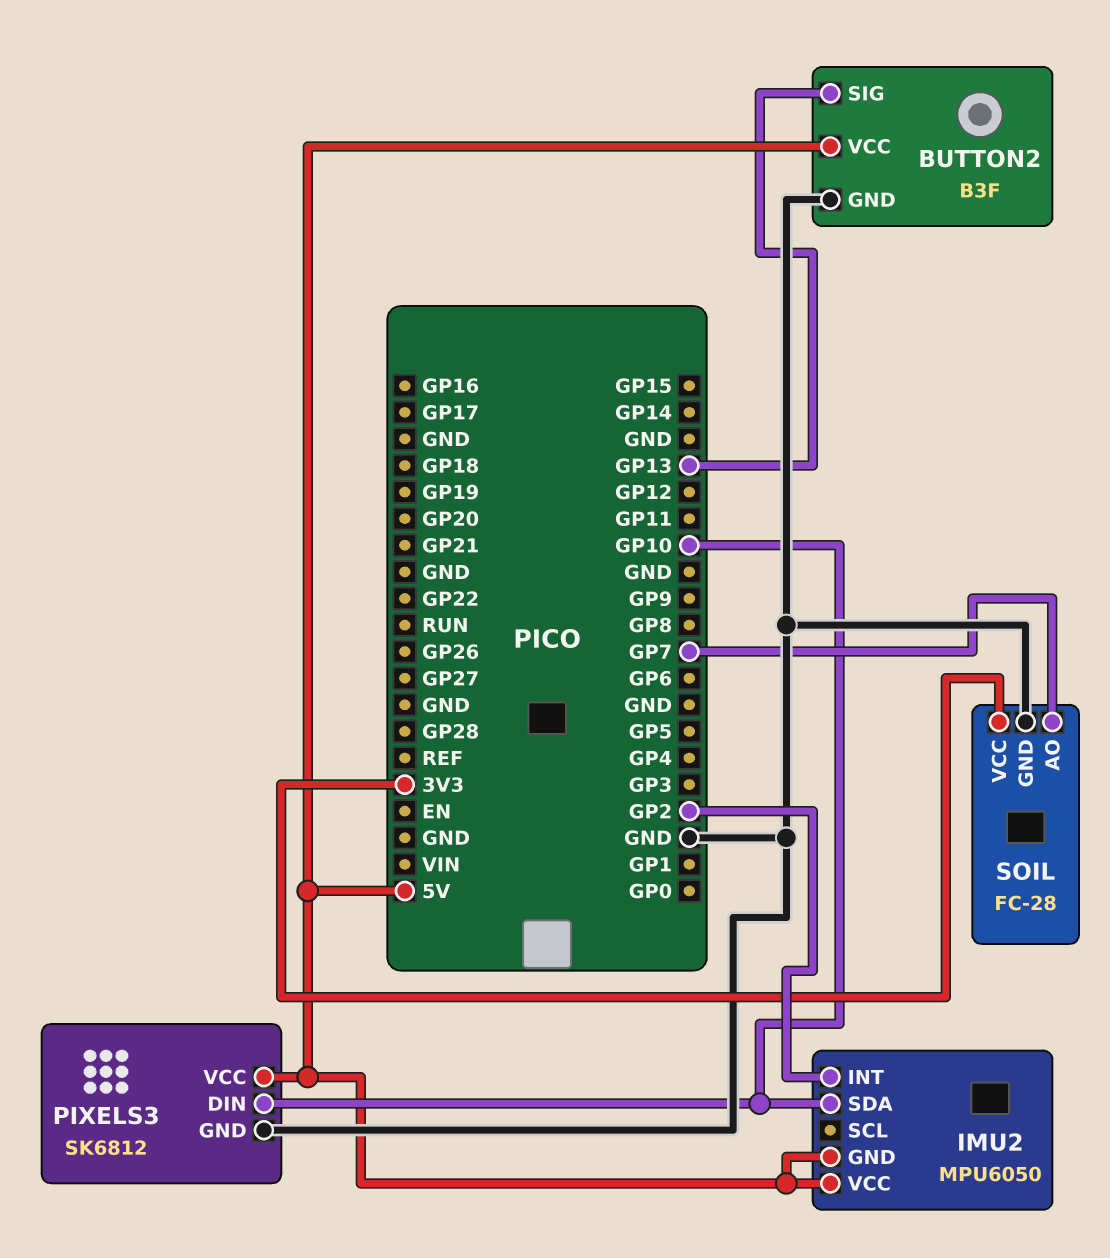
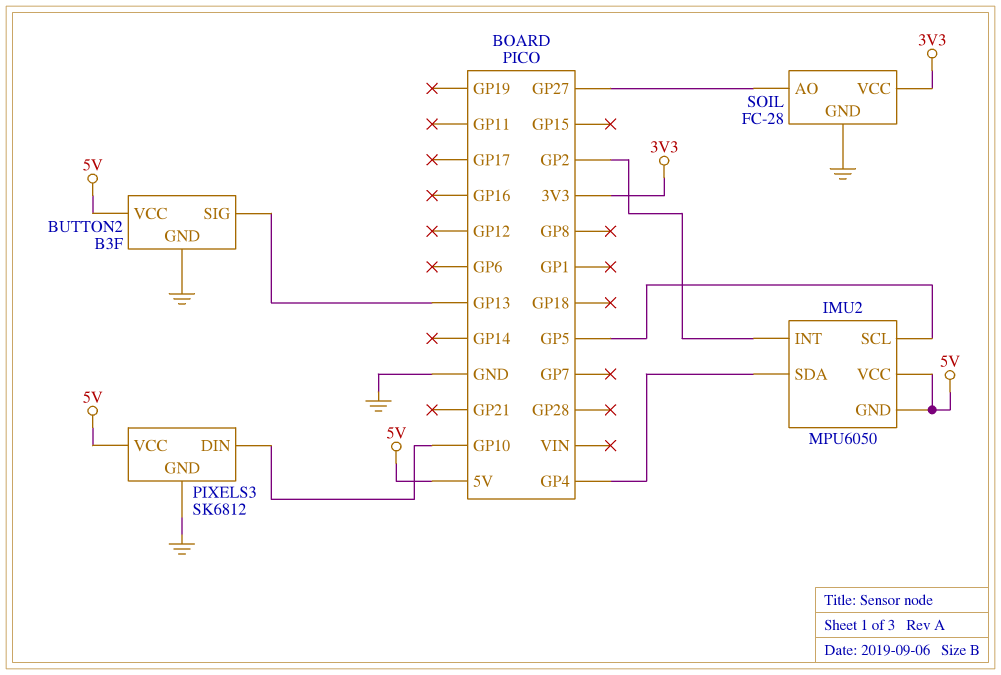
IMU2 pin SCL: none -> GP5
IMU2 pin SDA: GP10 -> GP4
SOIL pin AO: GP7 -> GP27

